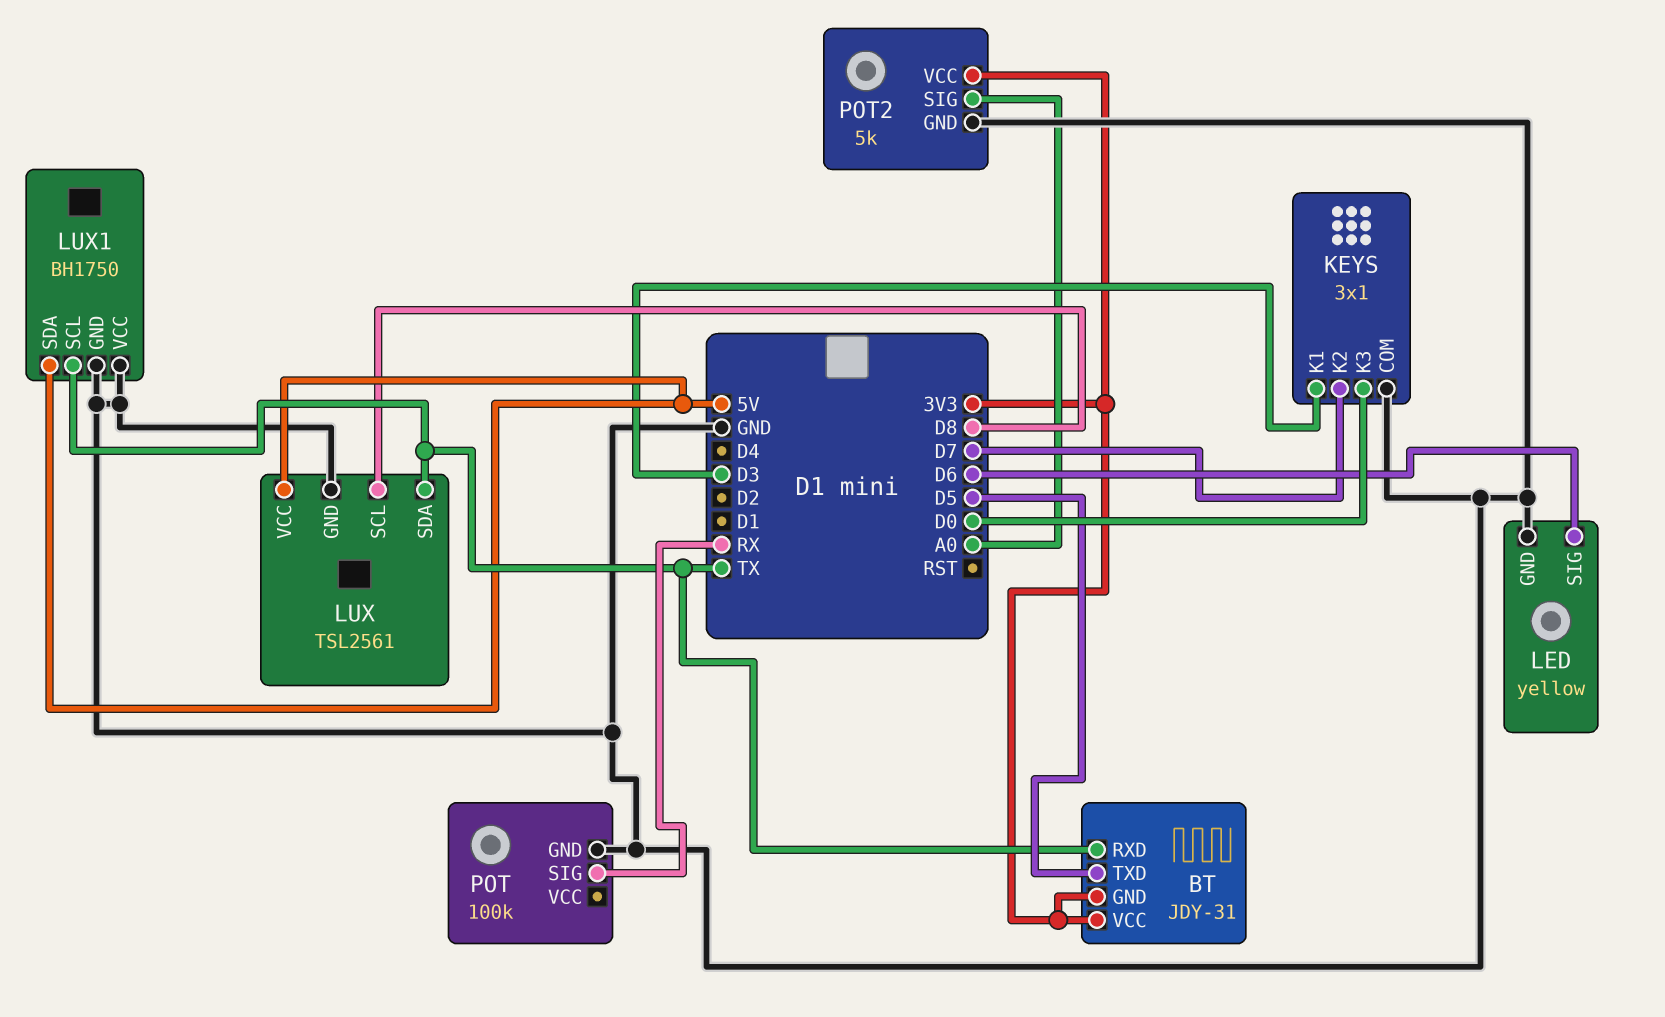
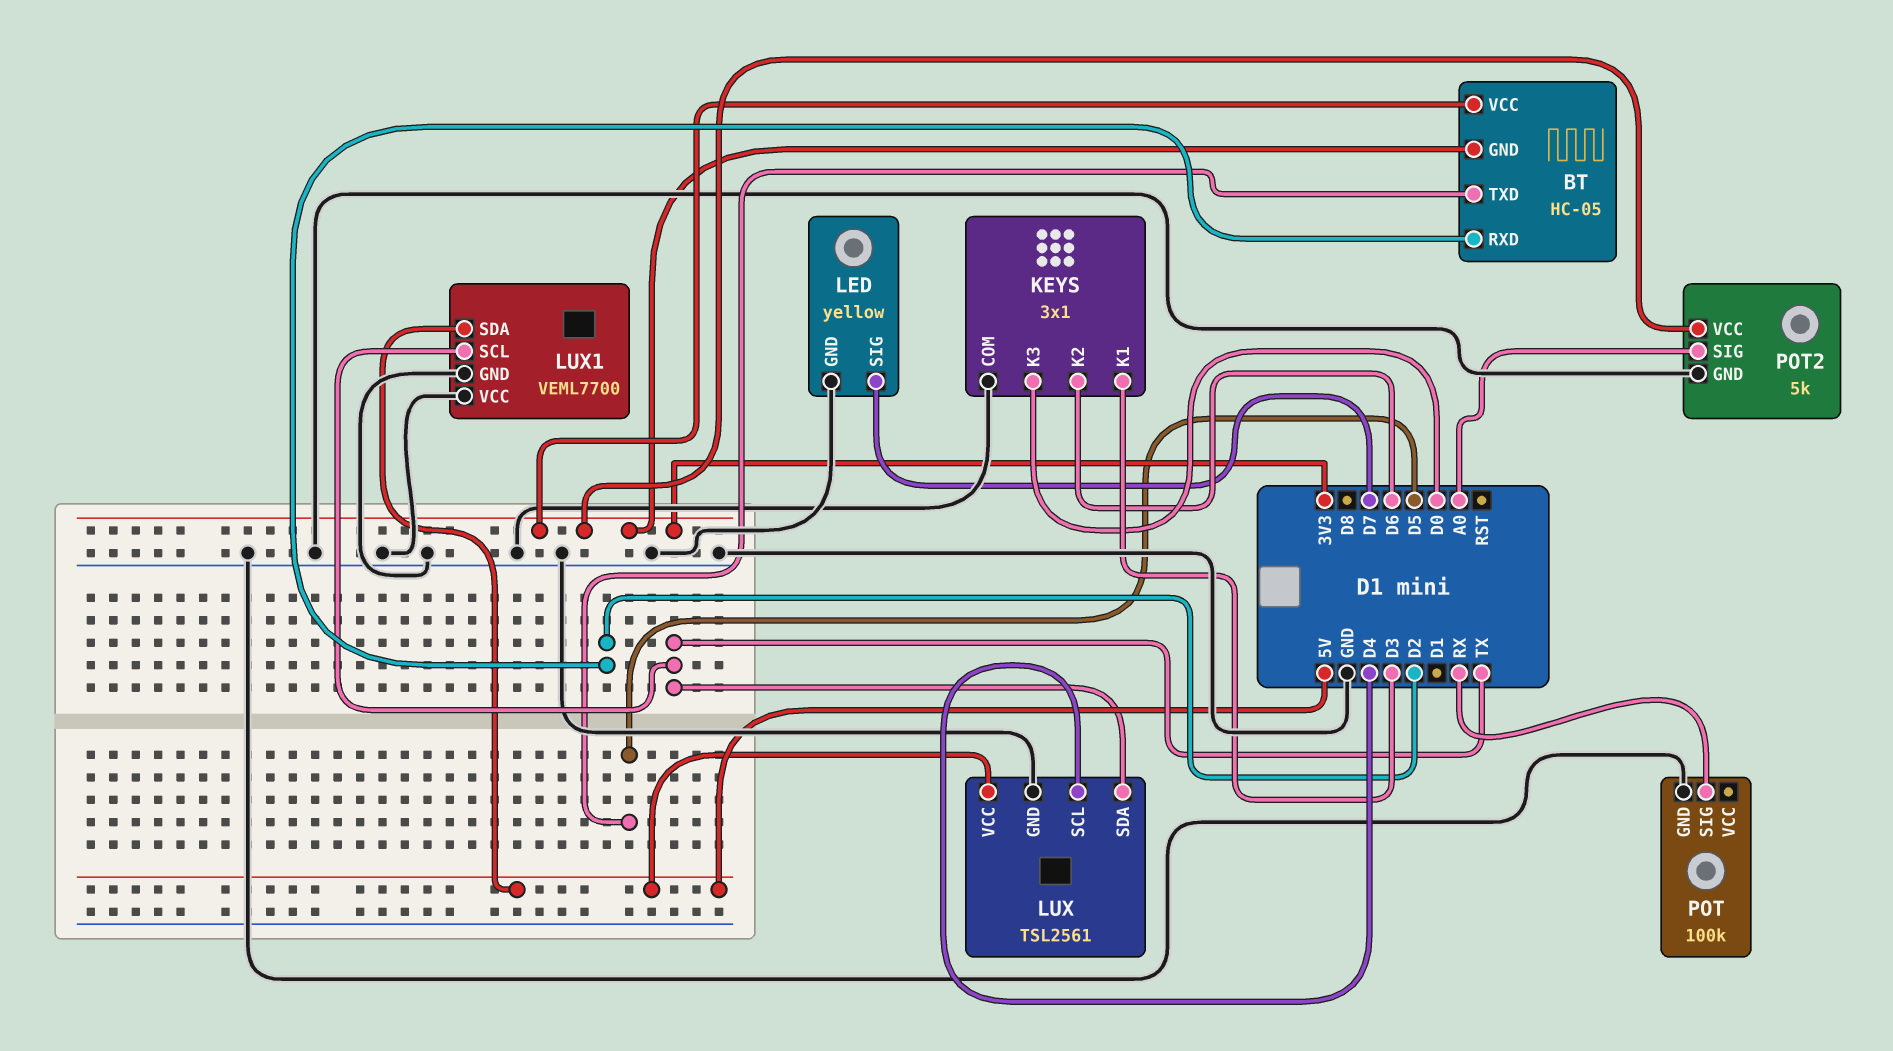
BT: JDY-31 -> HC-05
BT pin RXD: TX -> D2
KEYS pin K2: D7 -> D6
LED pin SIG: D6 -> D7
LUX pin SCL: D8 -> D4
LUX1: BH1750 -> VEML7700

